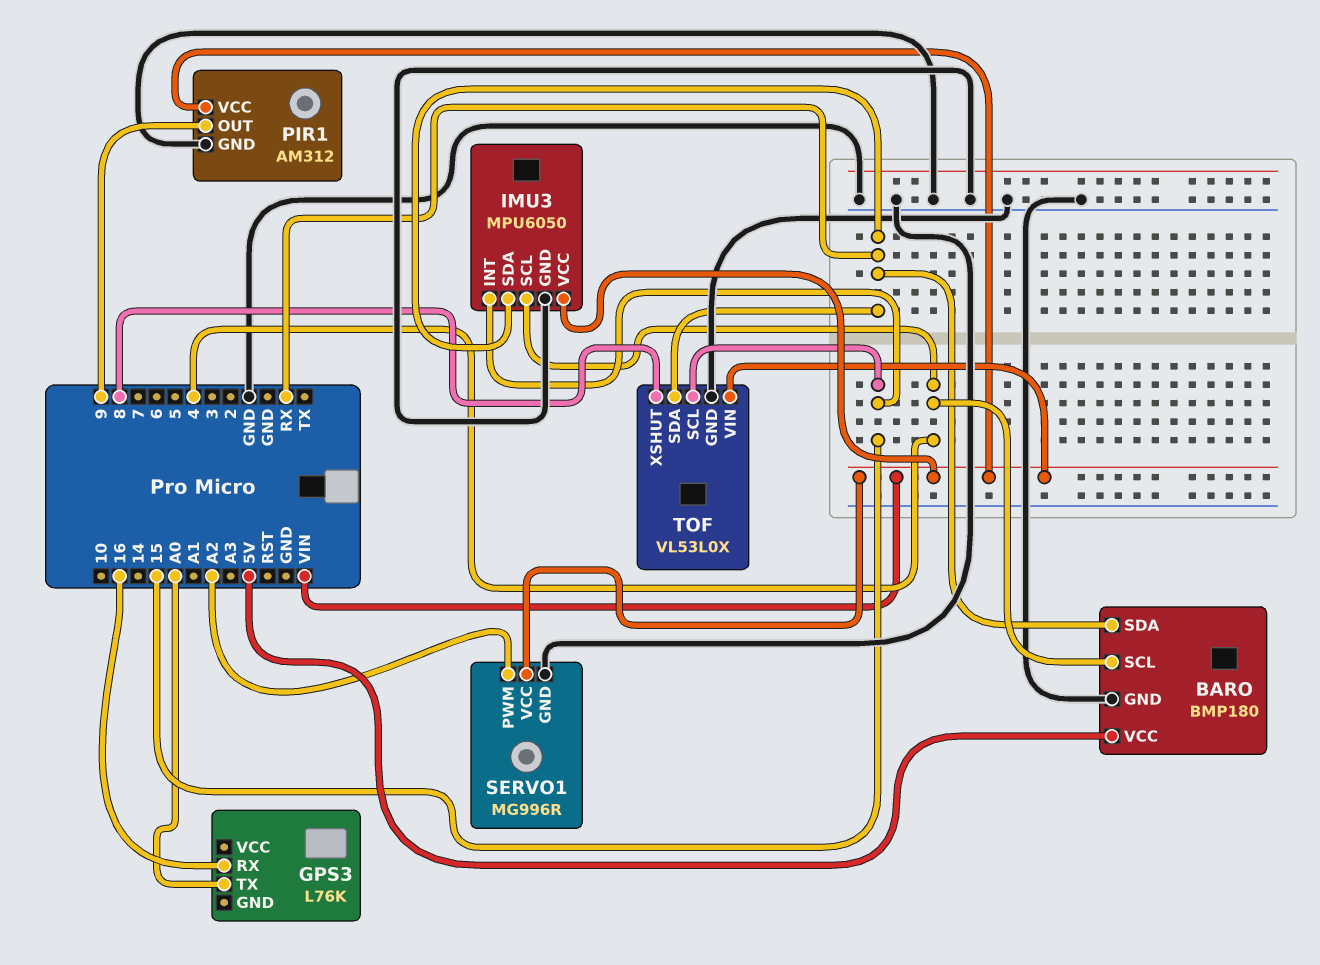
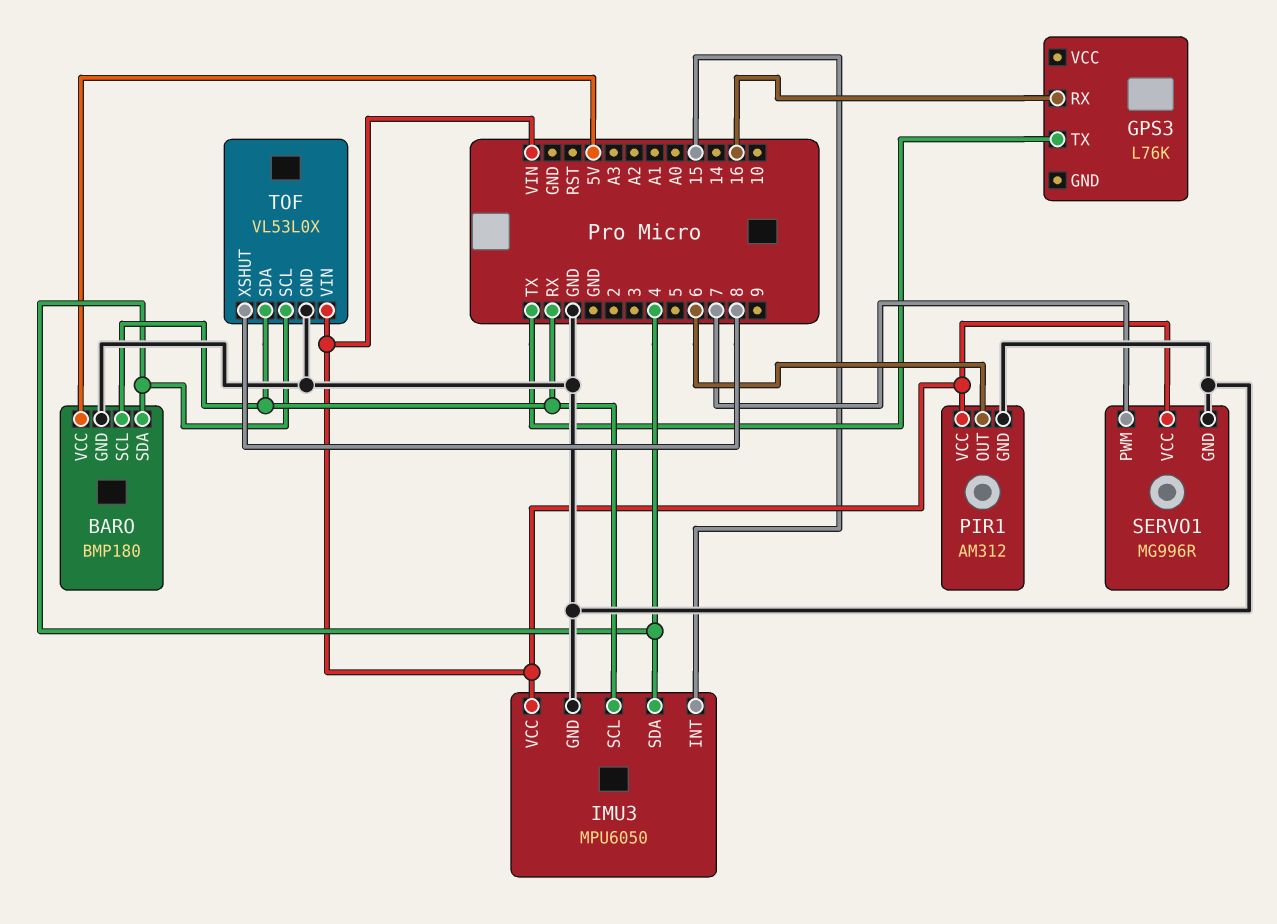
BARO pin SCL: 4 -> RX
BARO pin SDA: RX -> 4
GPS3 pin TX: A0 -> TX
IMU3 pin SCL: 4 -> RX
IMU3 pin SDA: RX -> 4
PIR1 pin OUT: 9 -> 6
SERVO1 pin PWM: A2 -> 7
TOF pin SCL: 15 -> 4

